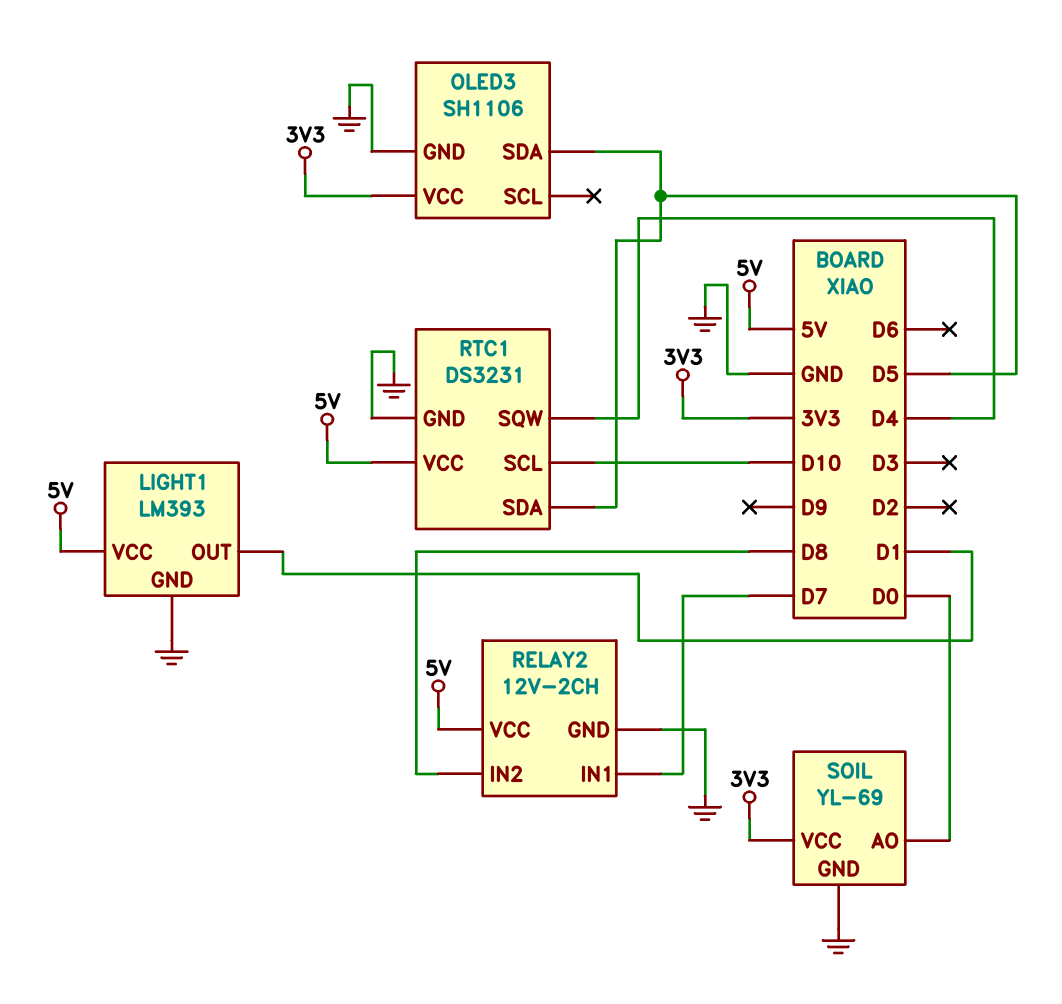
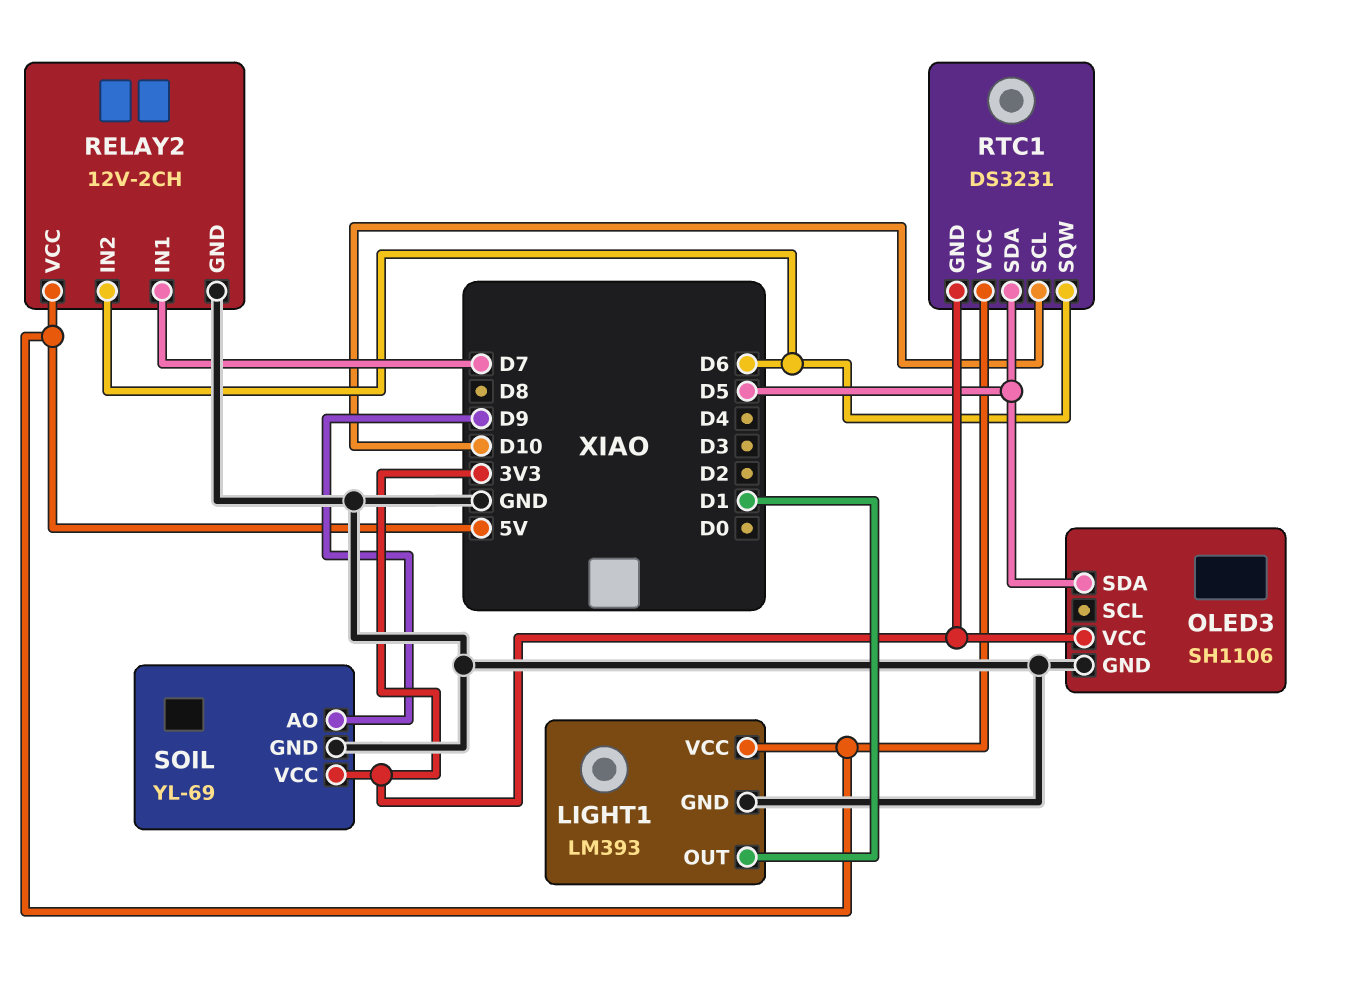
RELAY2 pin IN2: D8 -> D6
RTC1 pin GND: GND -> 3V3
RTC1 pin SQW: D4 -> D6
SOIL pin AO: D0 -> D9

